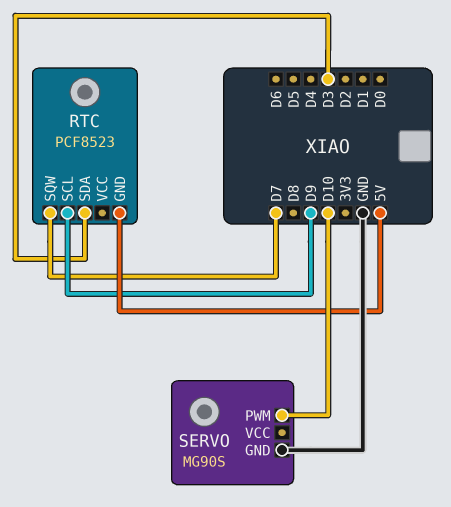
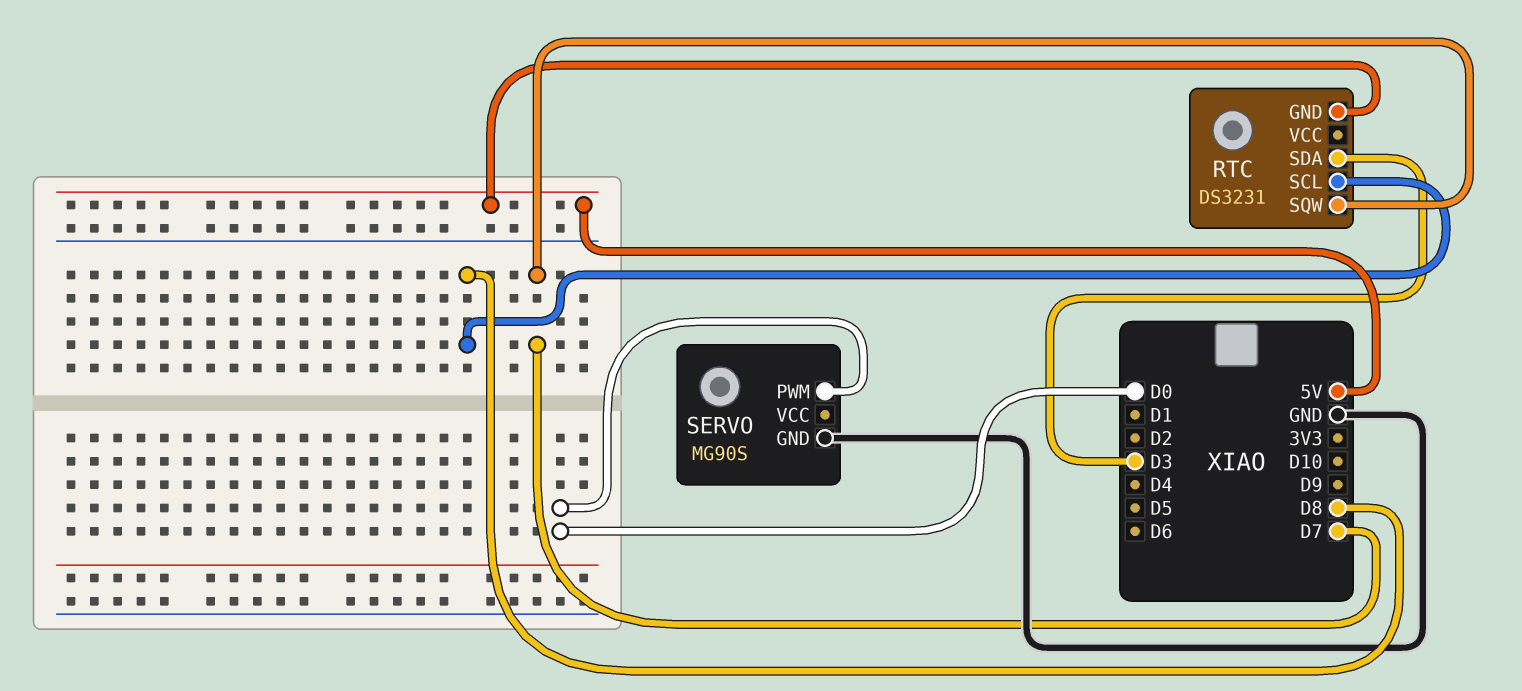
RTC: PCF8523 -> DS3231
RTC pin SCL: D9 -> D8
SERVO pin PWM: D10 -> D0

